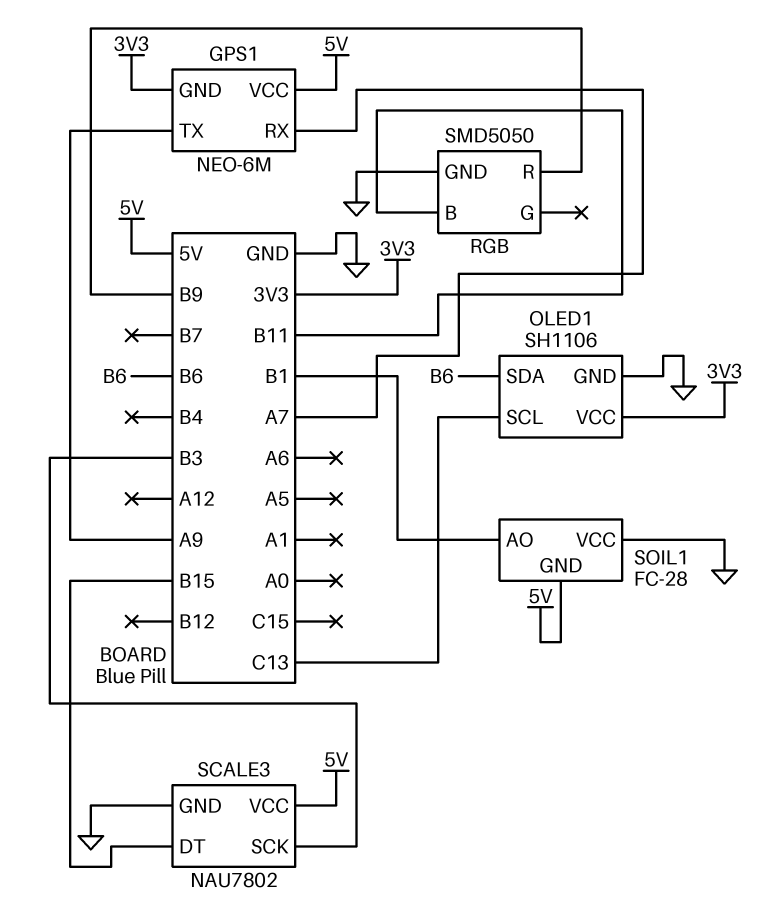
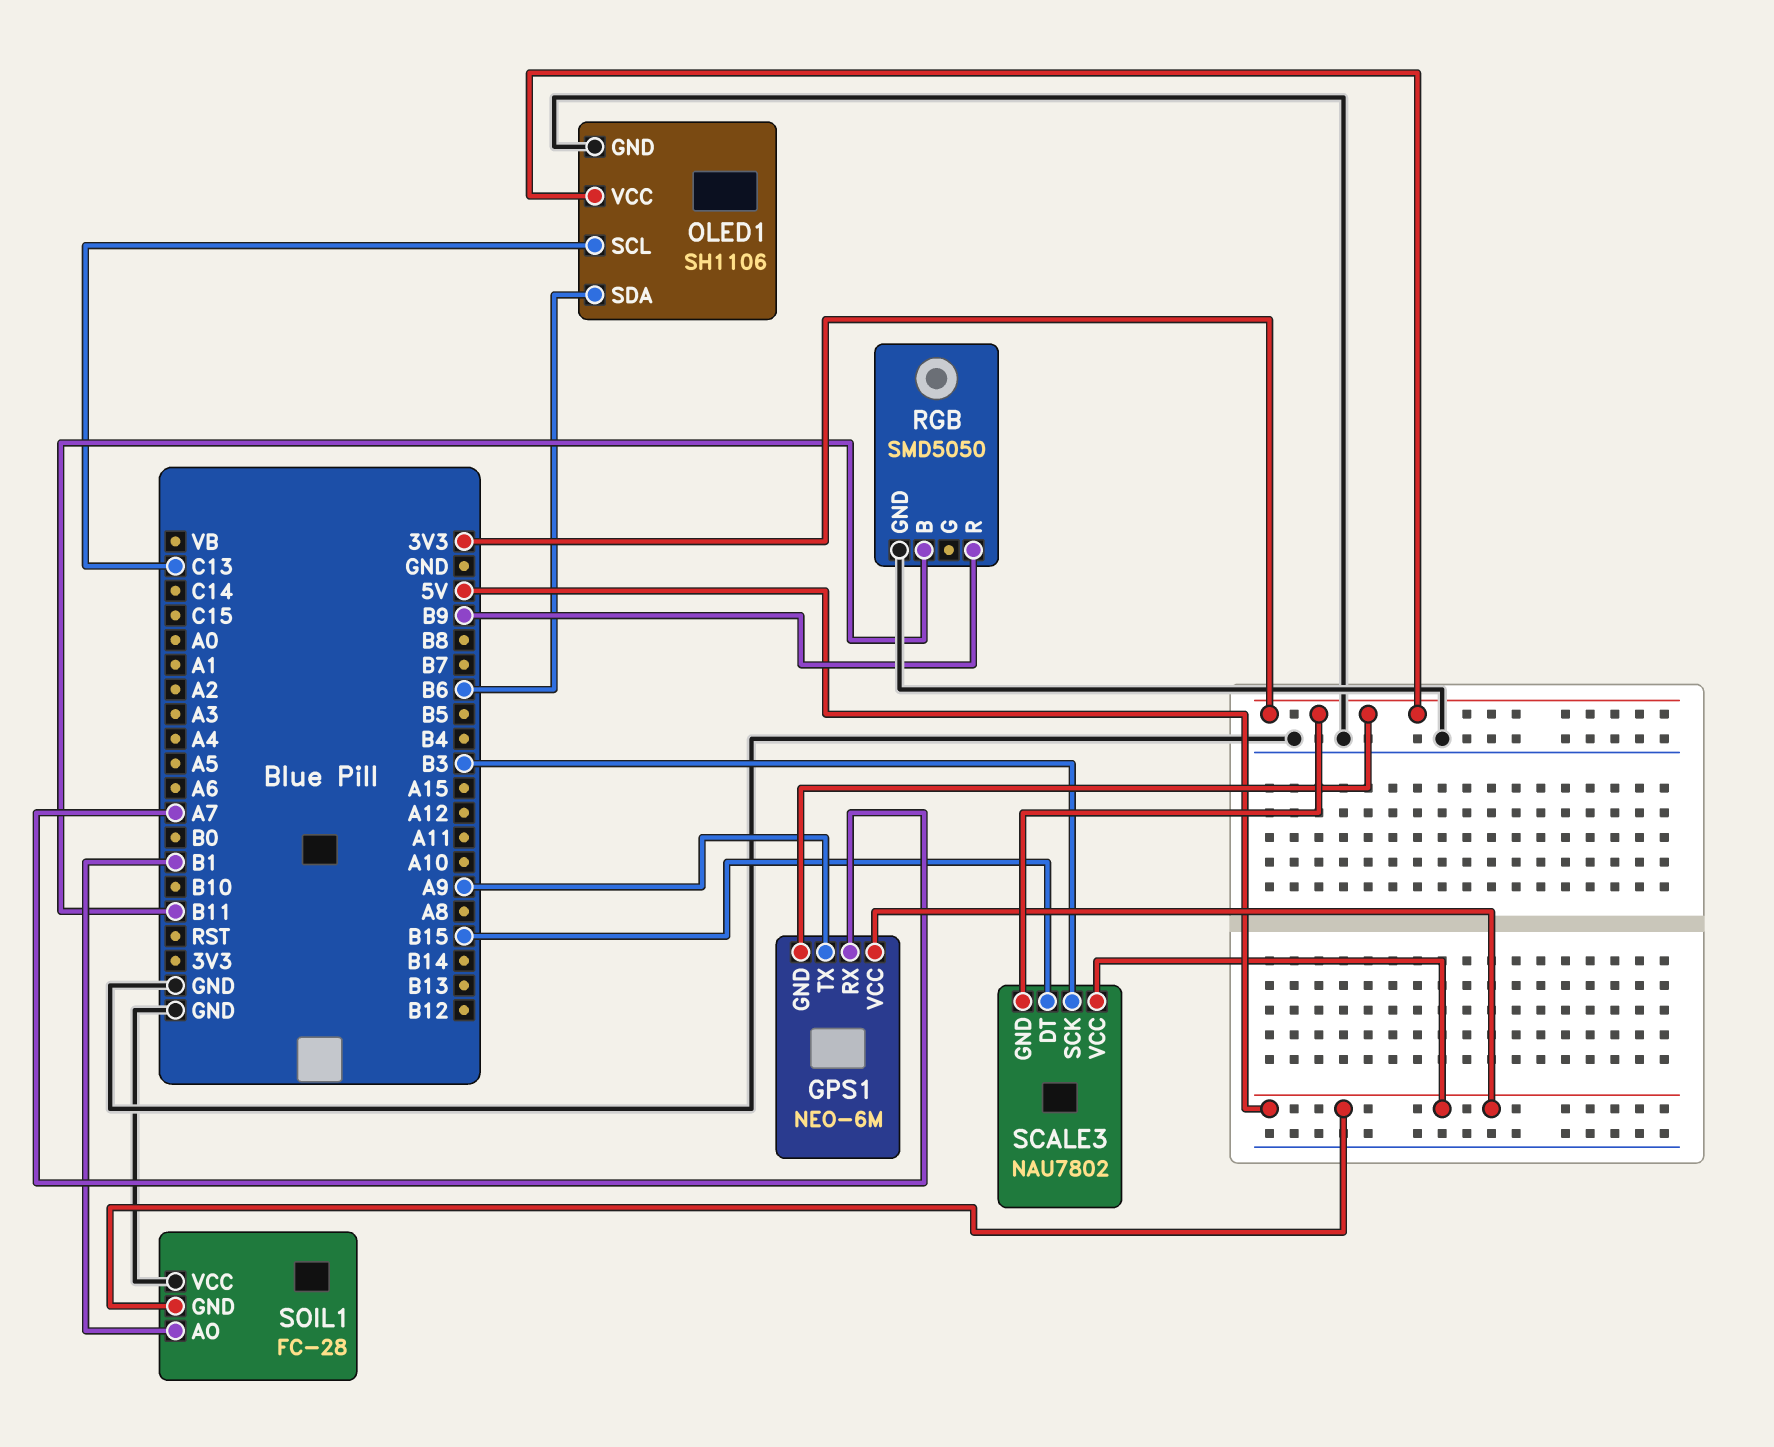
SCALE3 pin GND: GND -> 3V3

